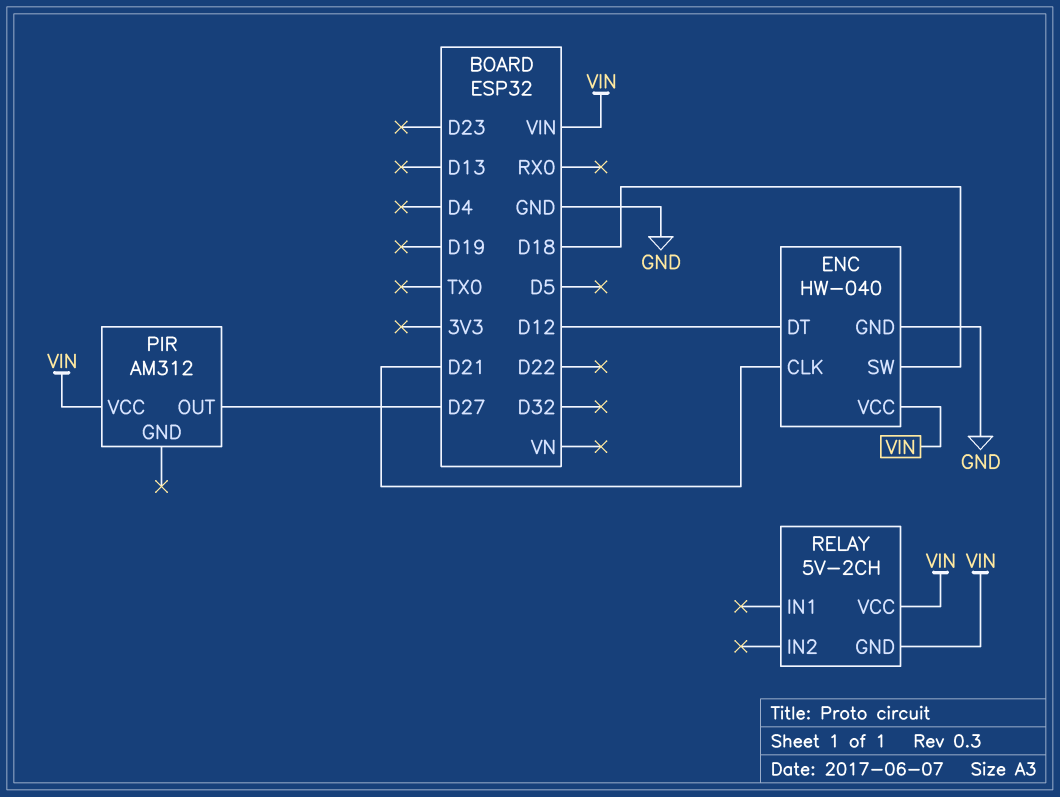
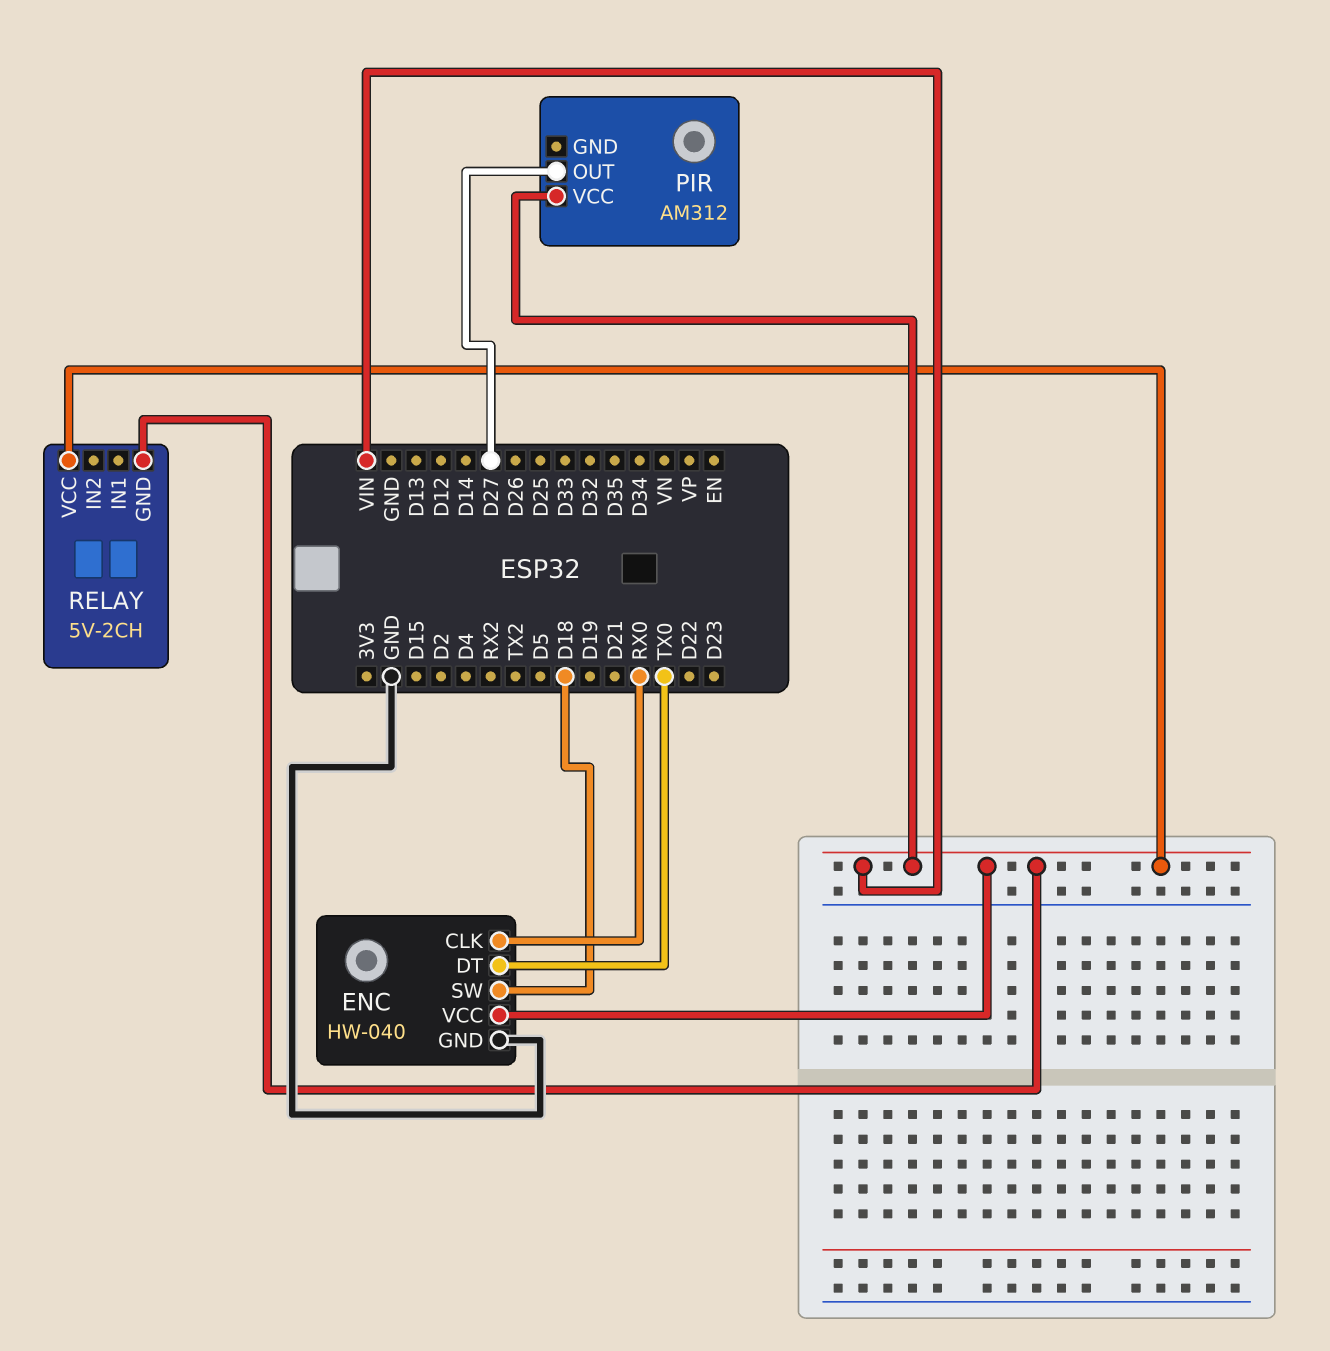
ENC pin CLK: D21 -> RX0
ENC pin DT: D12 -> TX0

